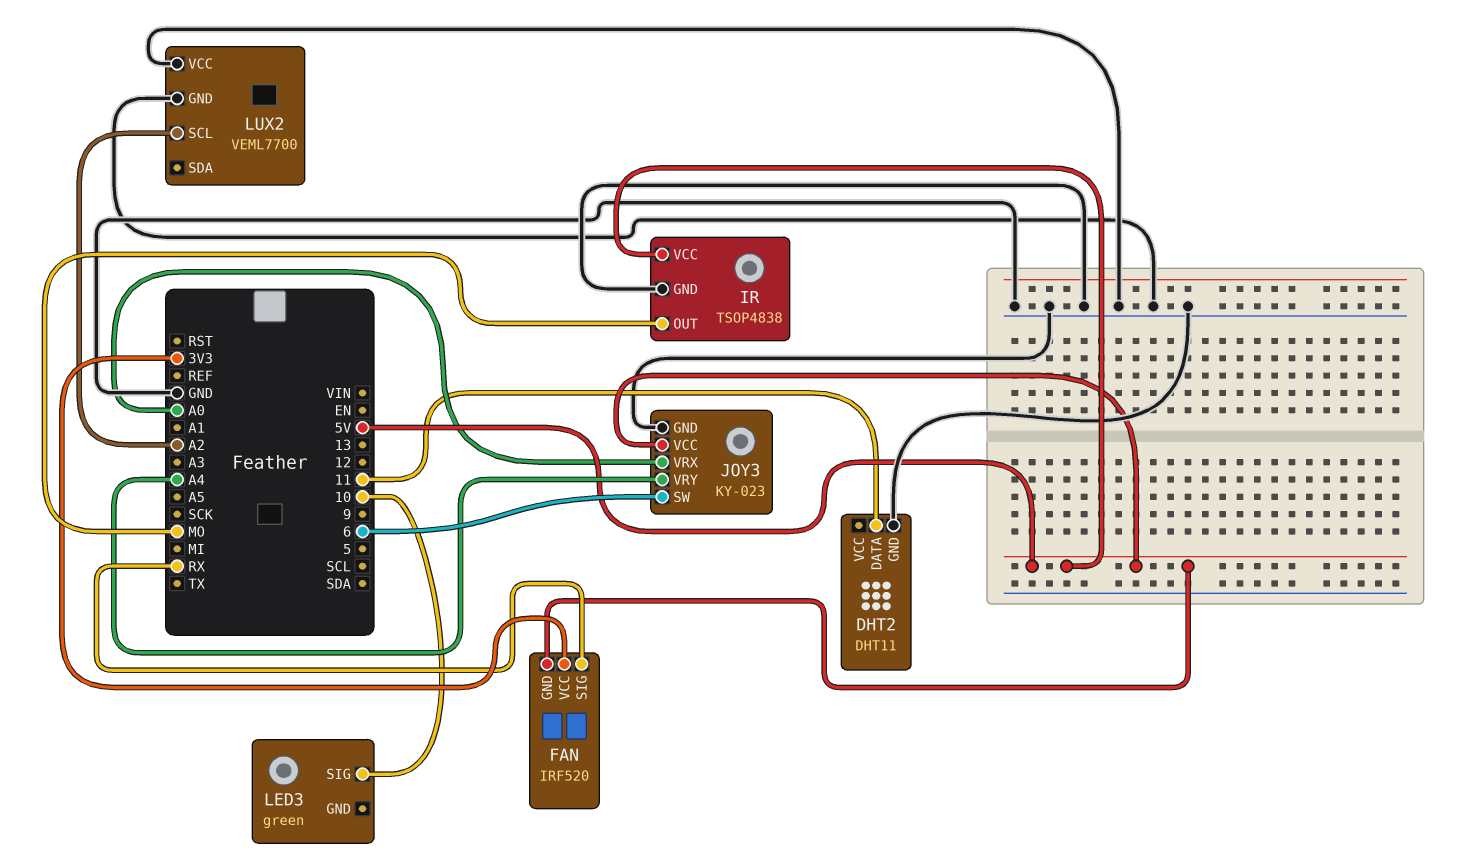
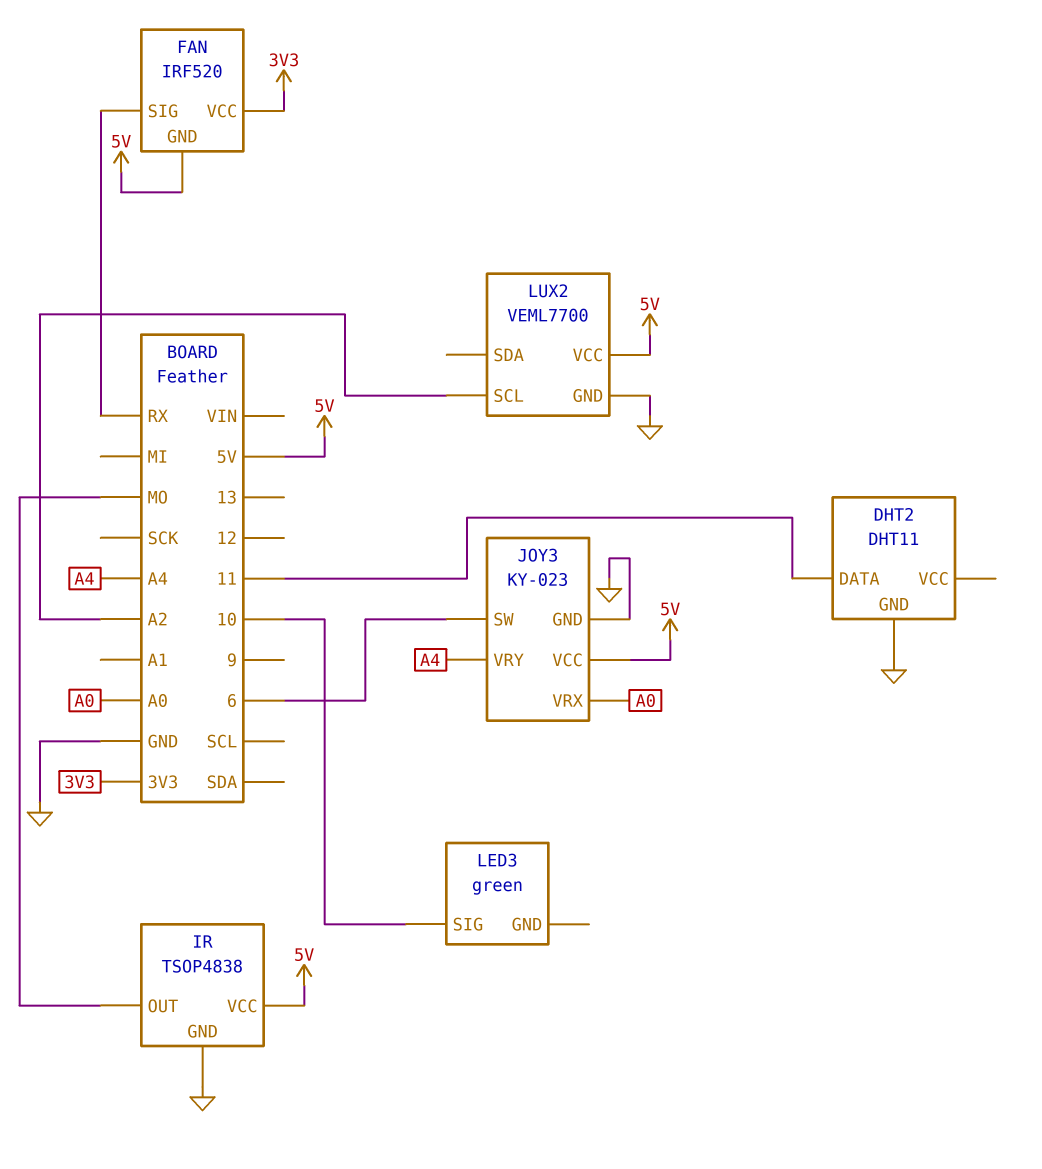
LUX2 pin VCC: GND -> 5V

